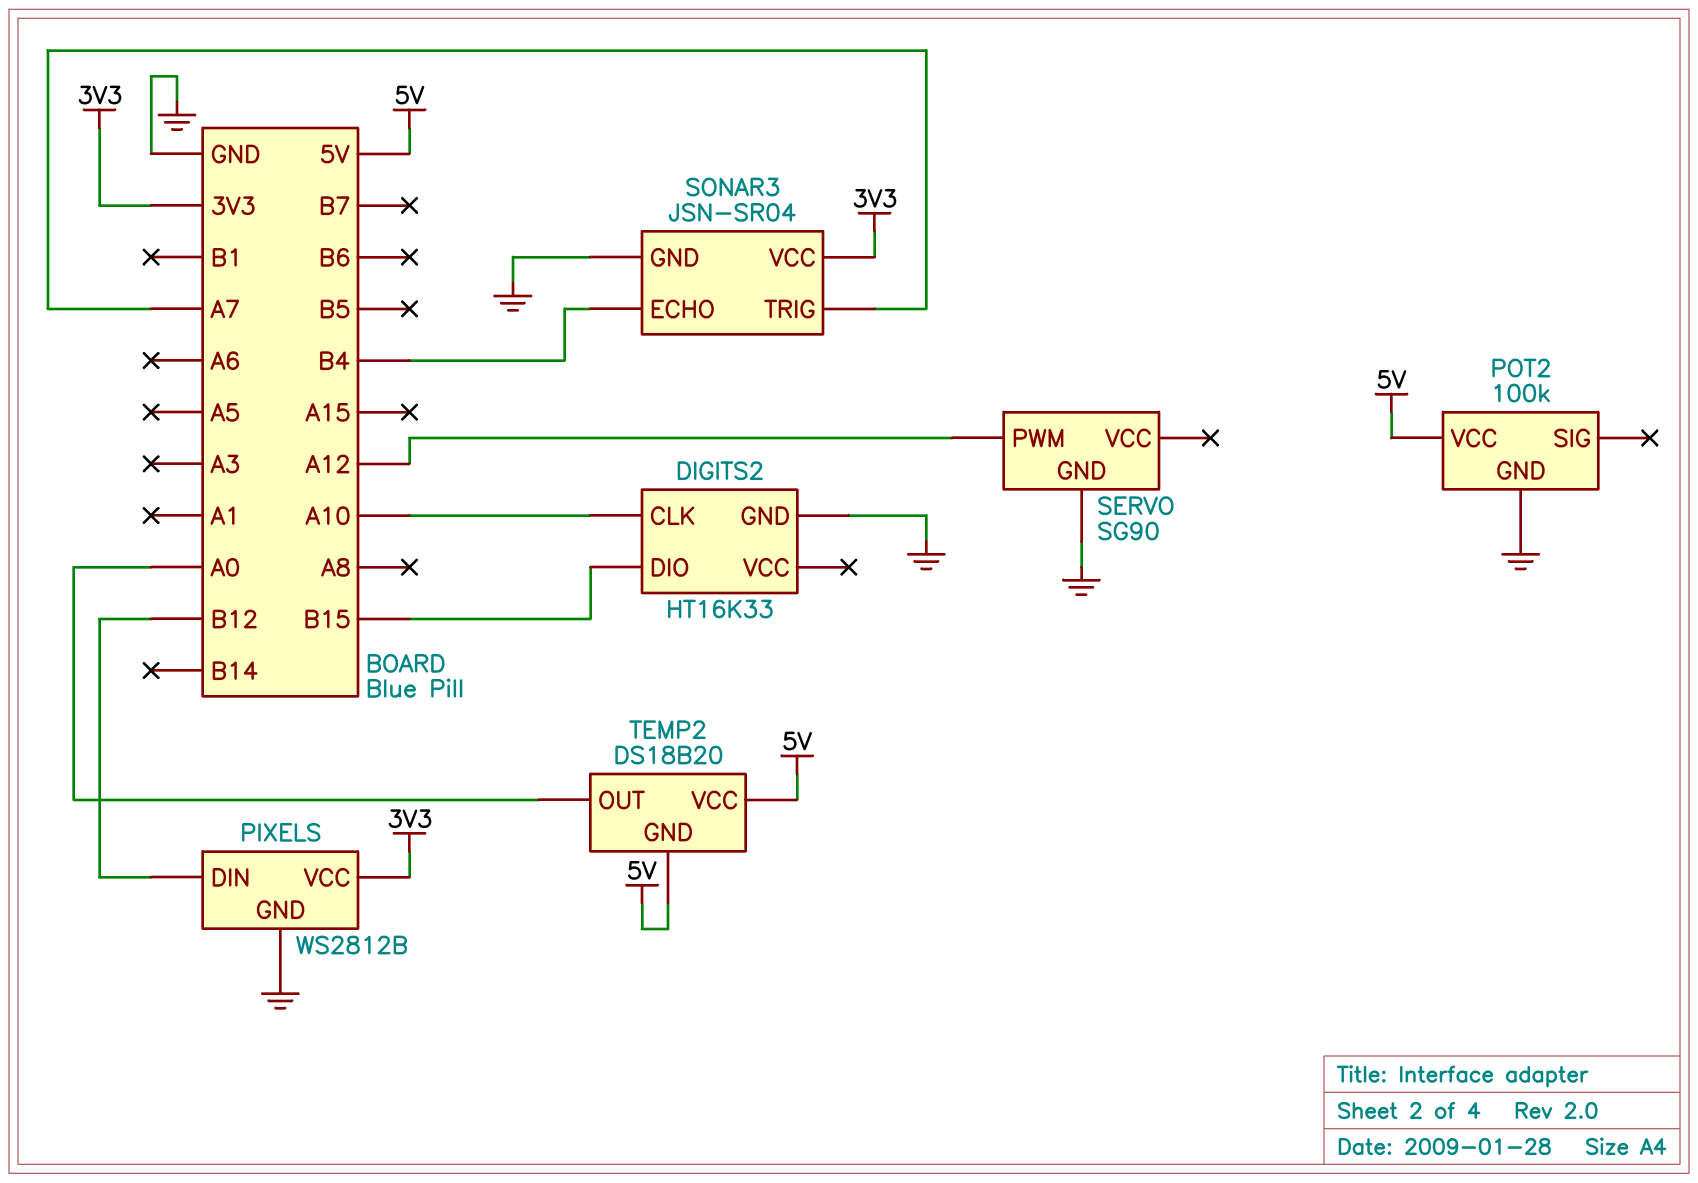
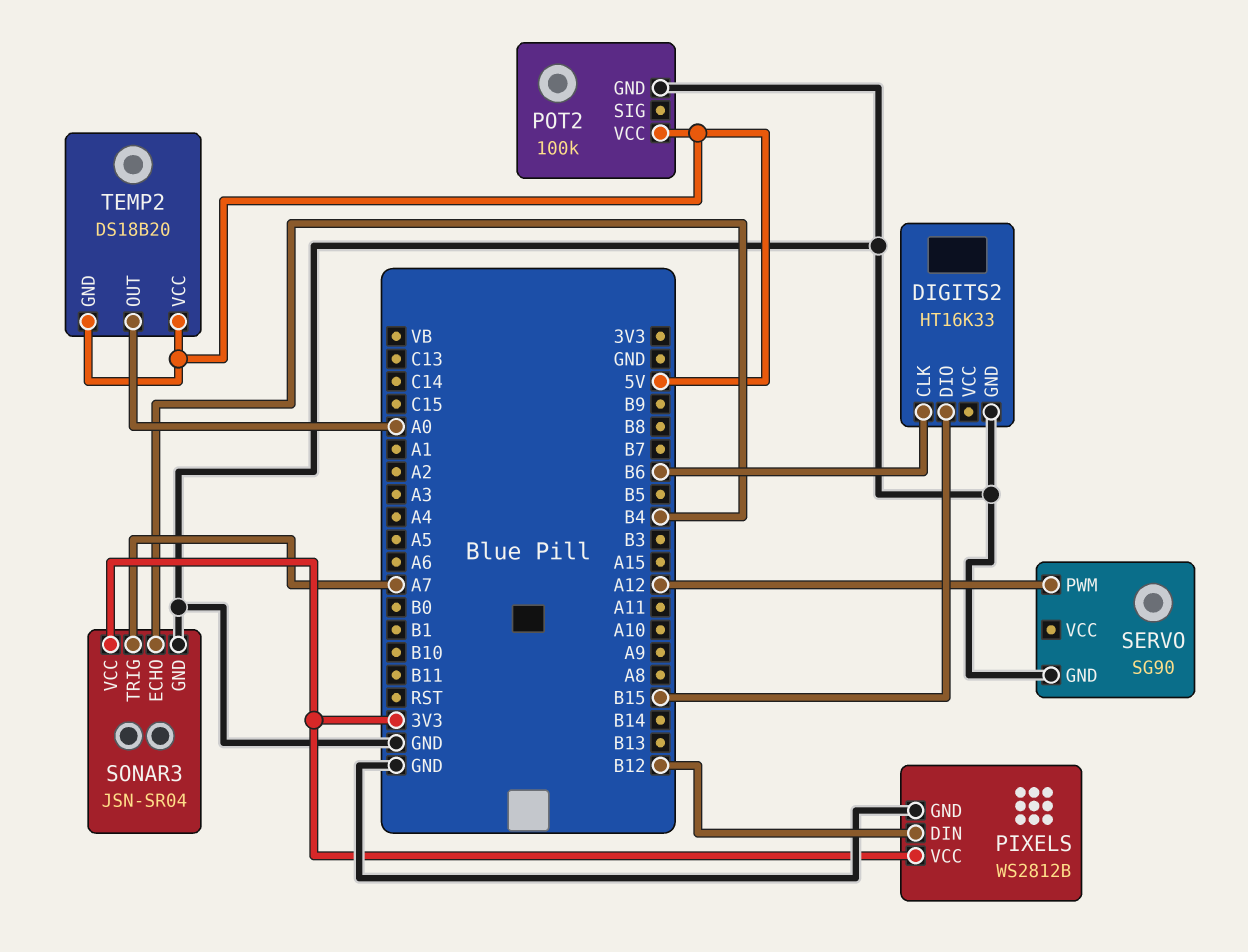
DIGITS2 pin CLK: A10 -> B6

